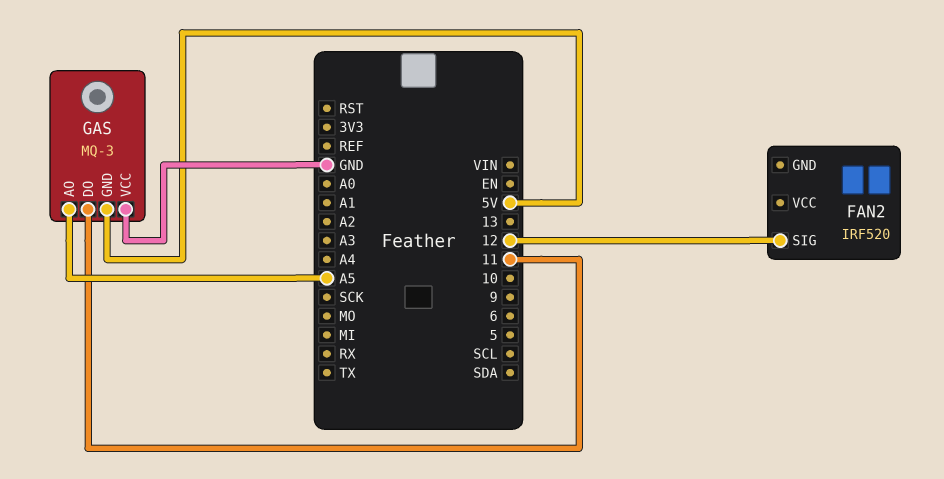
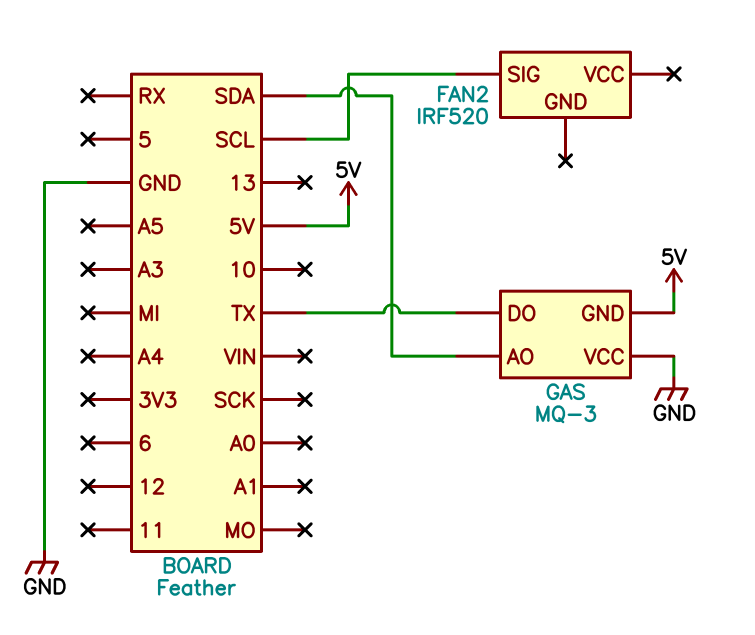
FAN2 pin SIG: 12 -> SCL
GAS pin AO: A5 -> SDA
GAS pin DO: 11 -> TX

